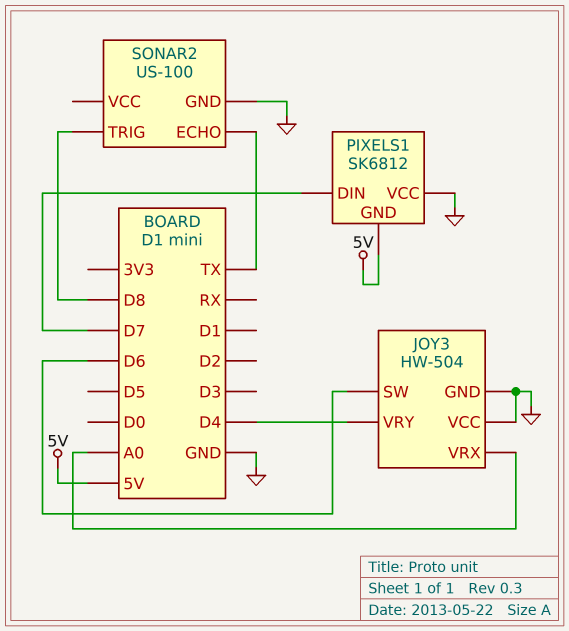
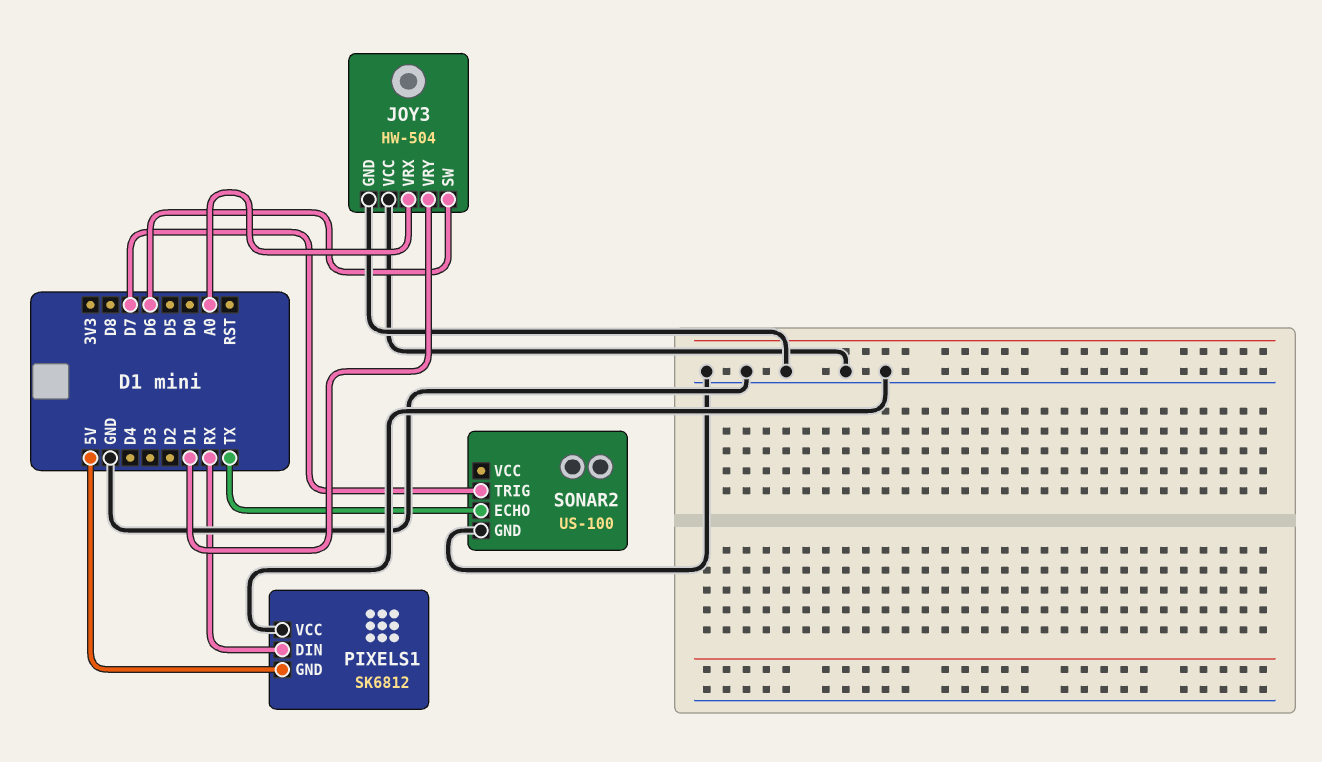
JOY3 pin VRY: D4 -> D1
PIXELS1 pin DIN: D7 -> RX
SONAR2 pin TRIG: D8 -> D7

